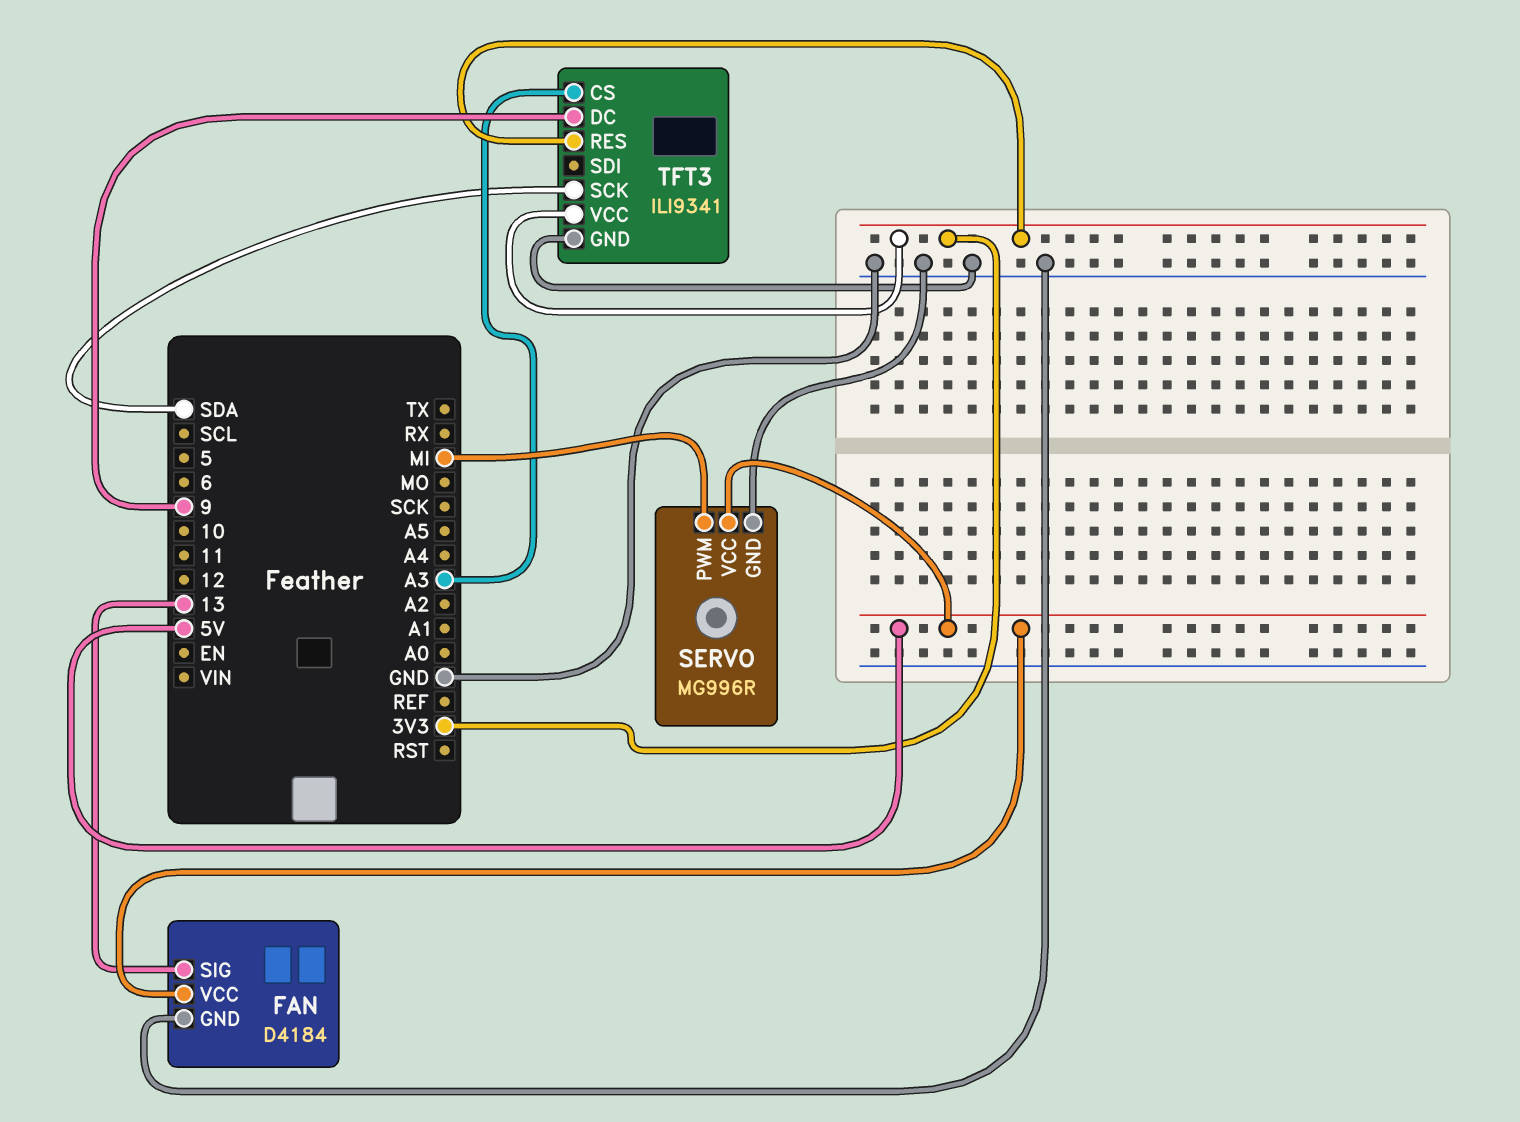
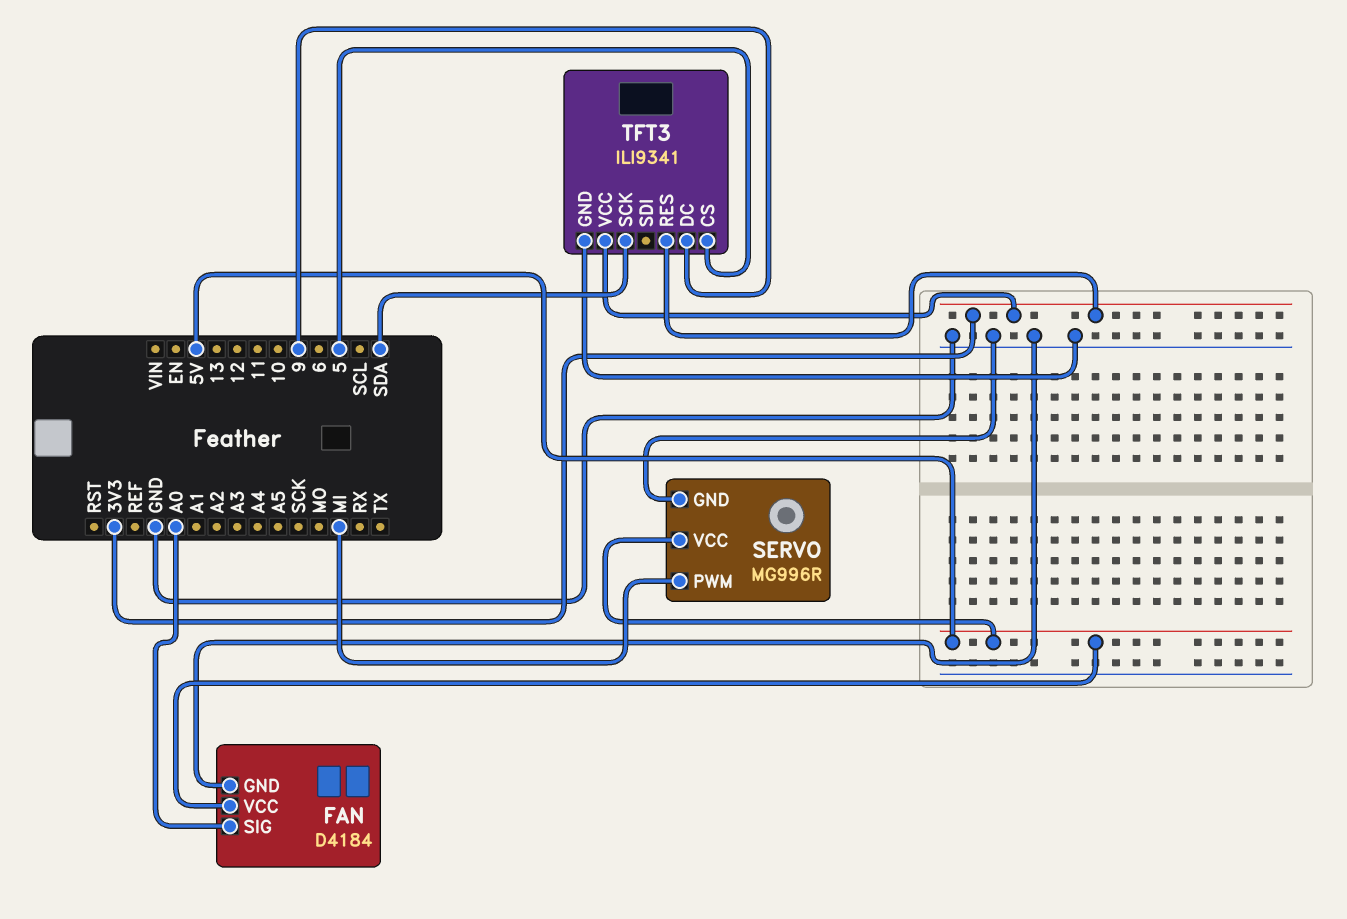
FAN pin SIG: 13 -> A0
TFT3 pin CS: A3 -> 5

